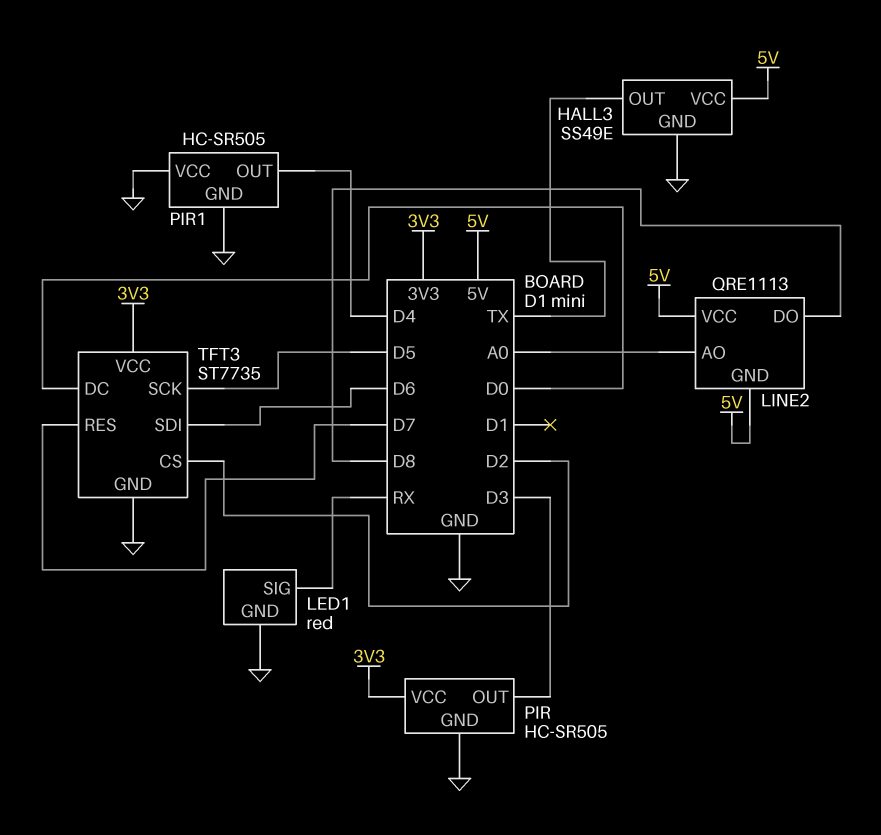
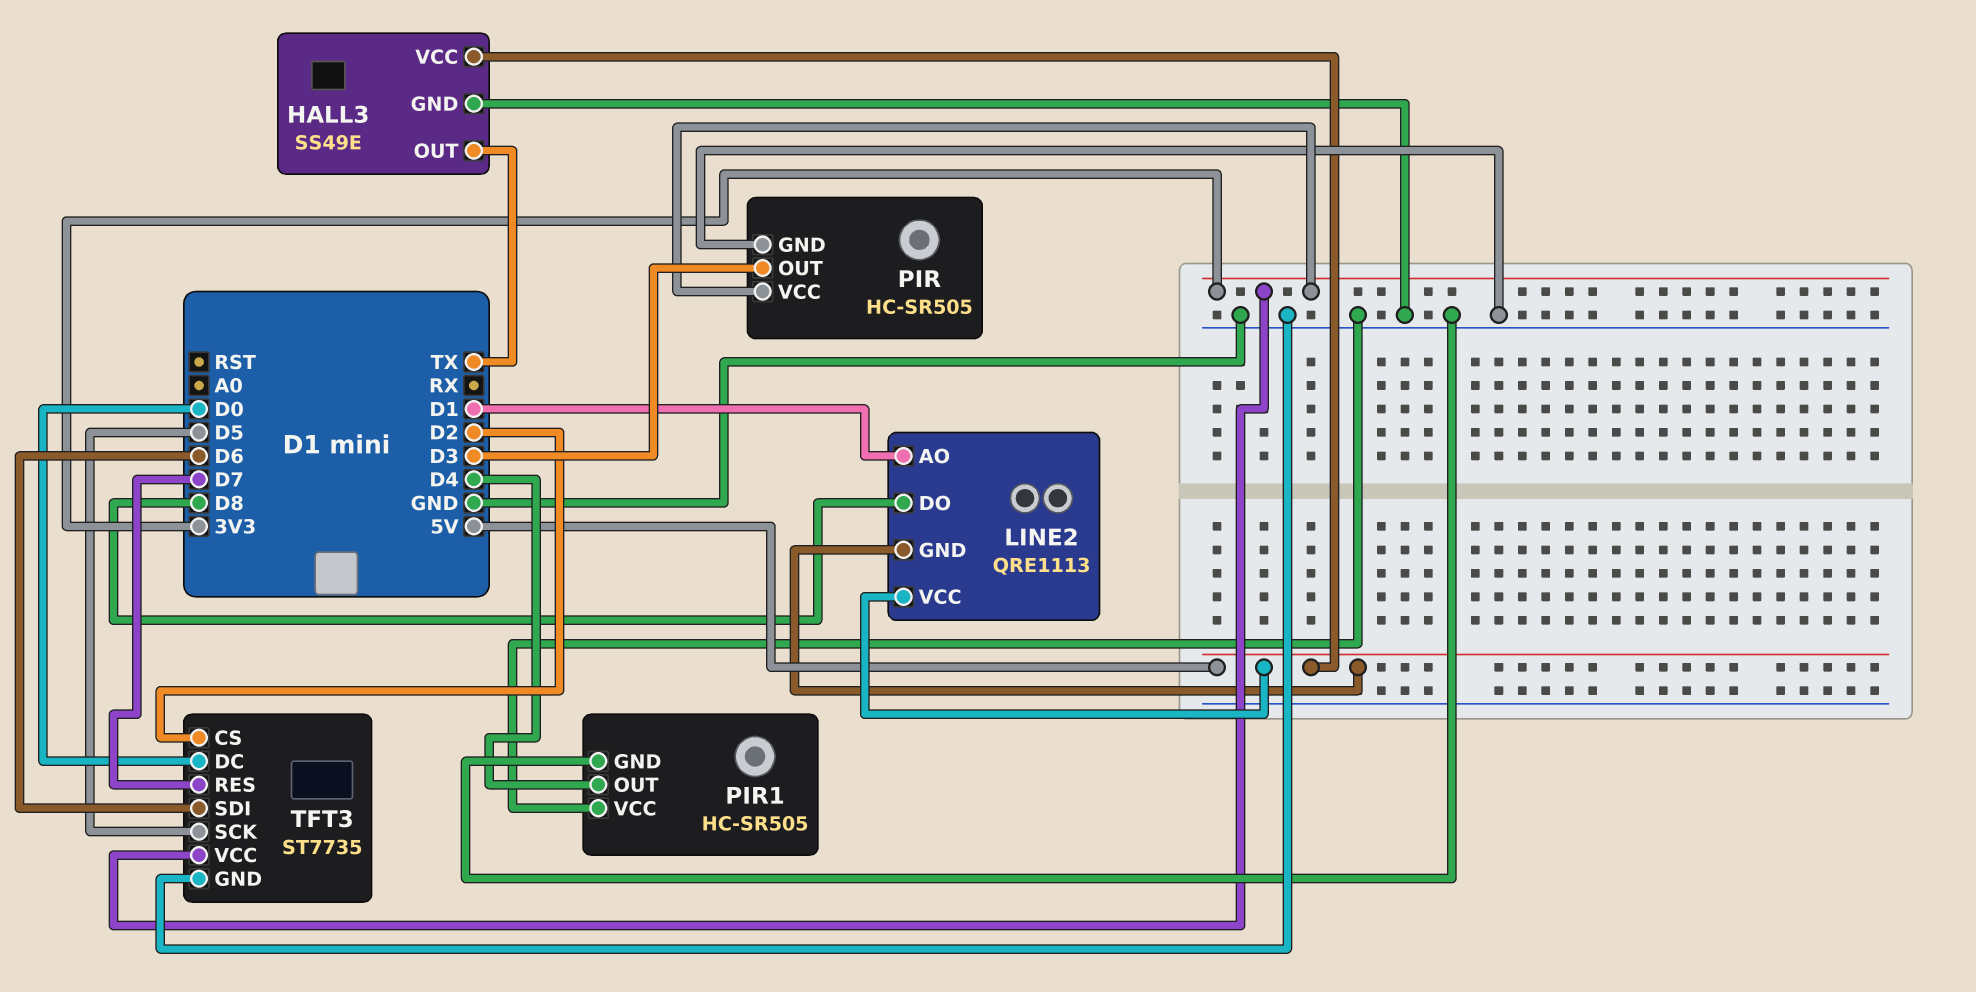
LED1: red -> none
LED1 pin GND: GND -> none
LED1 pin SIG: RX -> none
LINE2 pin AO: A0 -> D1

